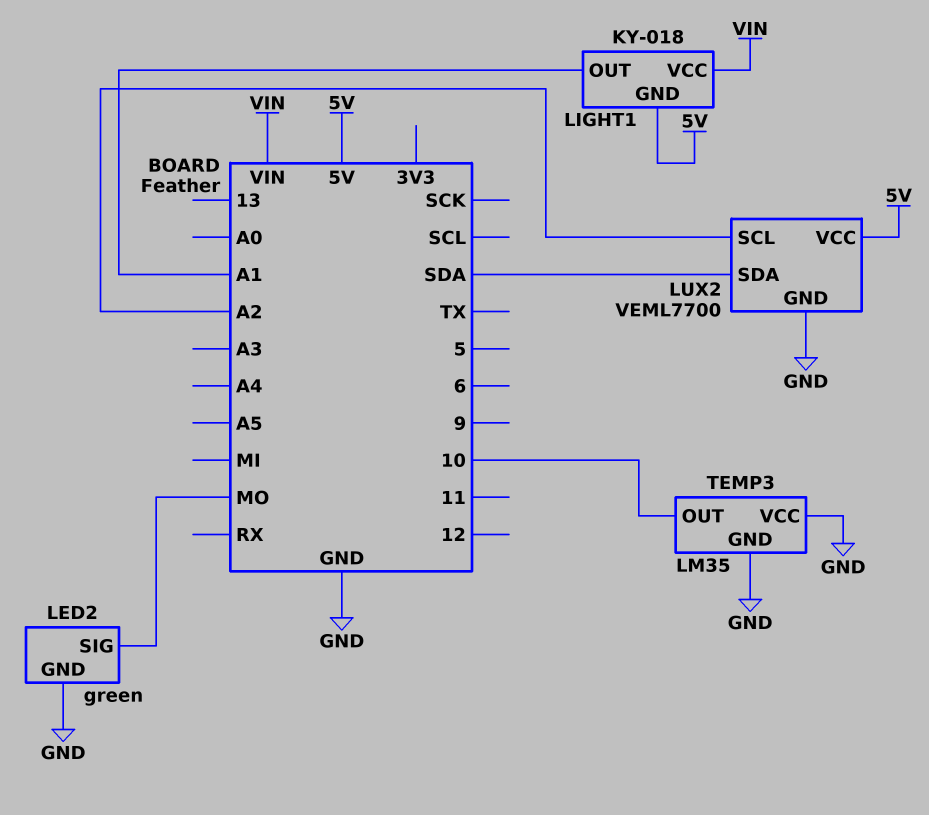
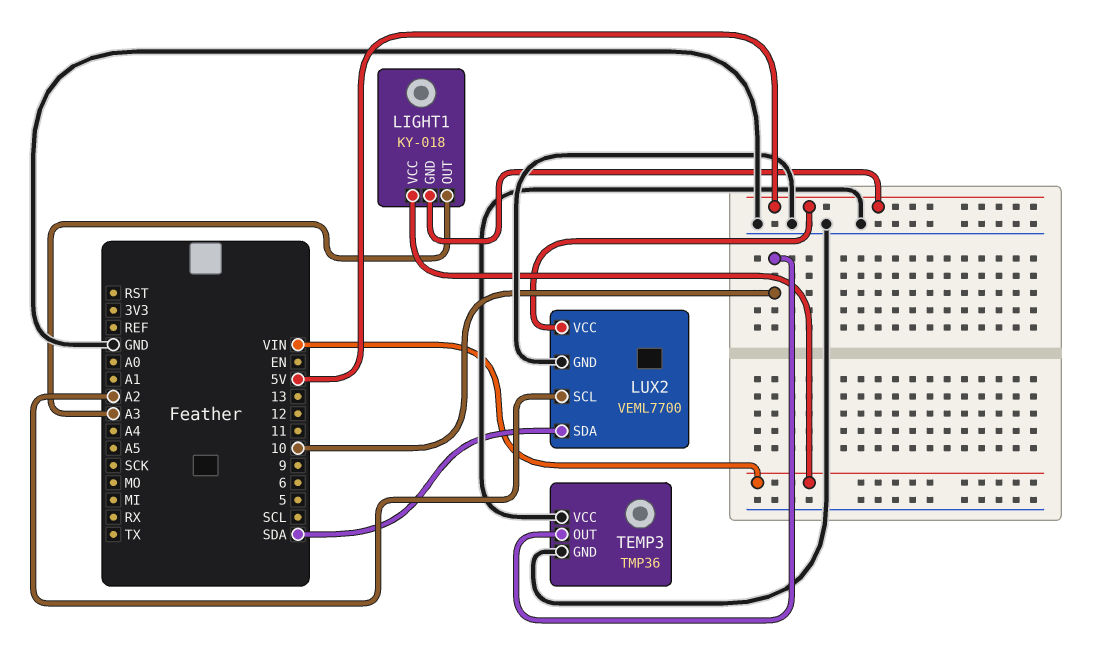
LED2: green -> none
LED2 pin GND: GND -> none
LED2 pin SIG: MO -> none
LIGHT1 pin OUT: A1 -> A3
TEMP3: LM35 -> TMP36

